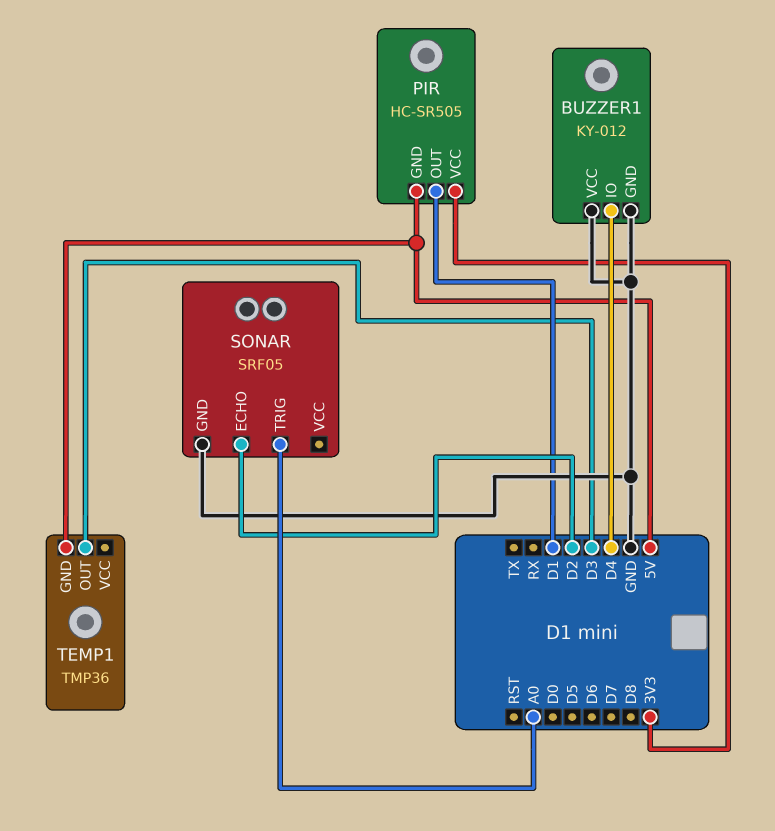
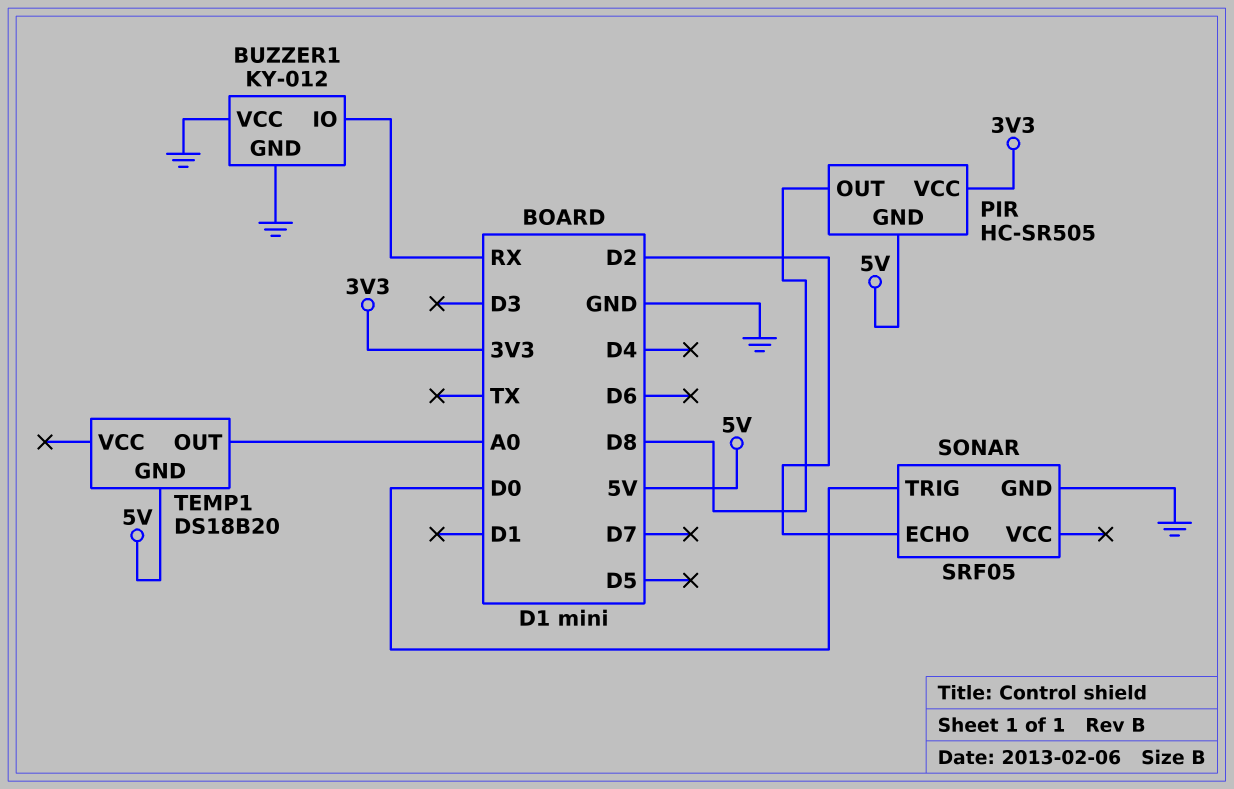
BUZZER1 pin IO: D4 -> RX
PIR pin OUT: D1 -> D8
SONAR pin TRIG: A0 -> D0
TEMP1: TMP36 -> DS18B20
TEMP1 pin OUT: D3 -> A0

